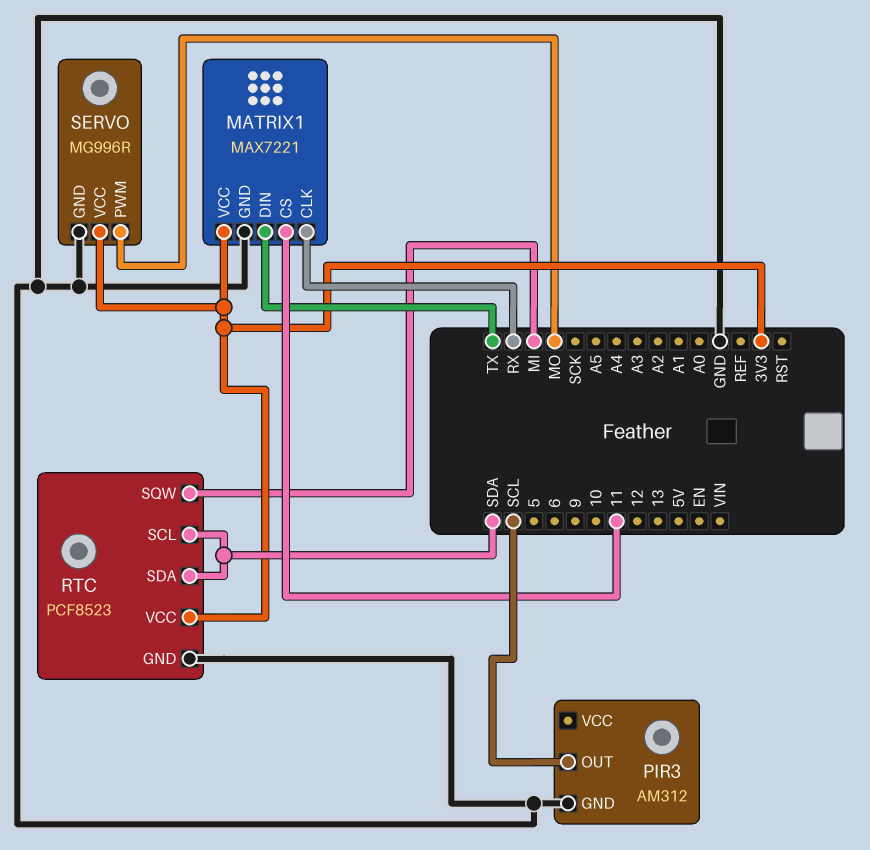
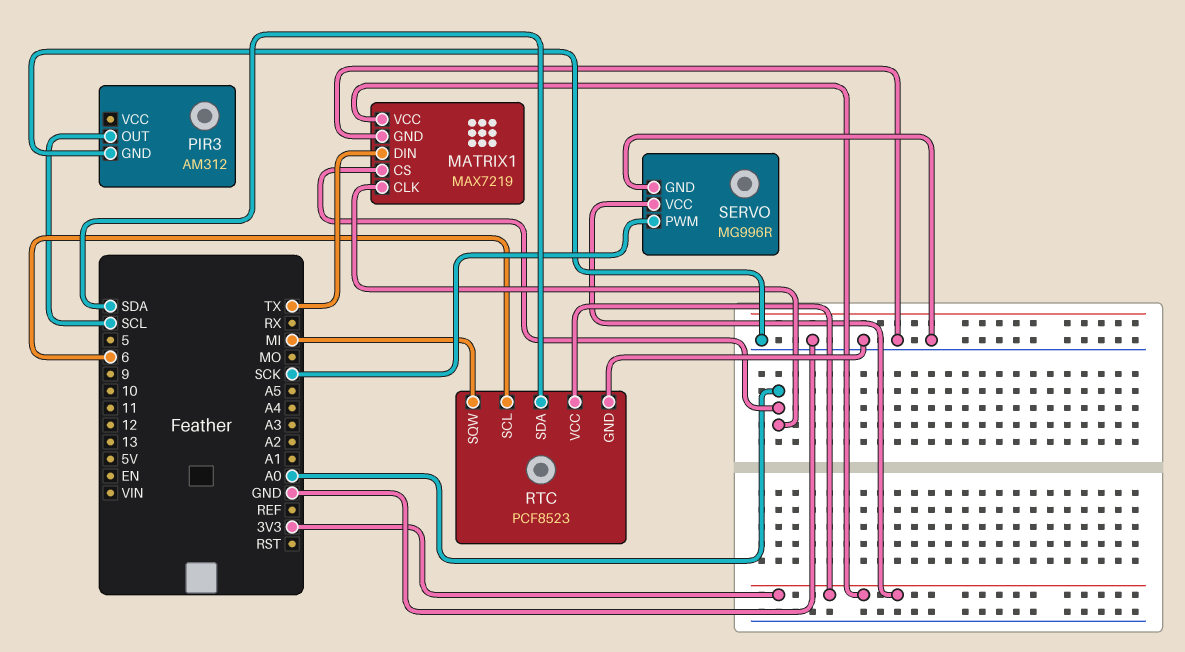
MATRIX1: MAX7221 -> MAX7219
MATRIX1 pin CLK: RX -> A0
MATRIX1 pin CS: 11 -> A0
RTC pin SCL: SDA -> 6
SERVO pin PWM: MO -> SCK

